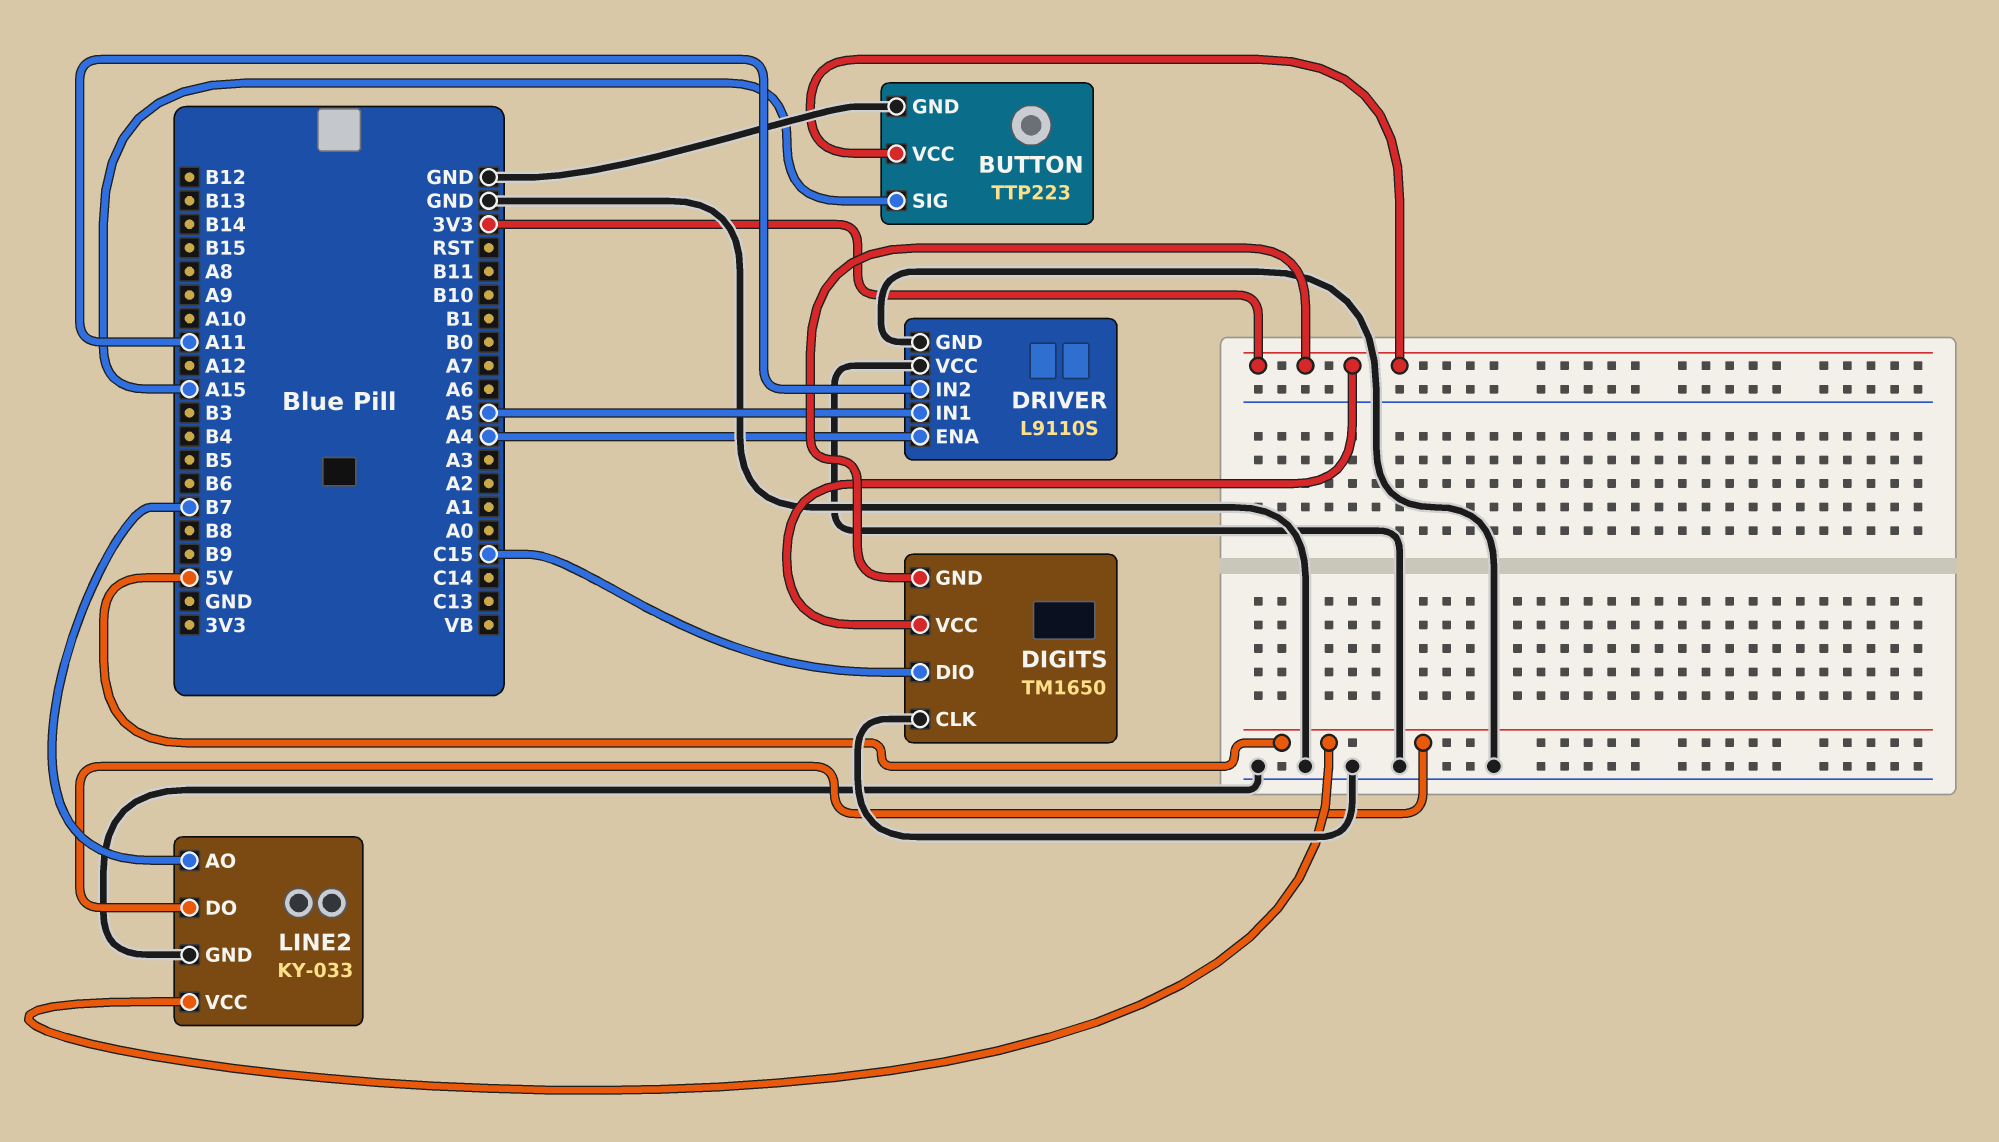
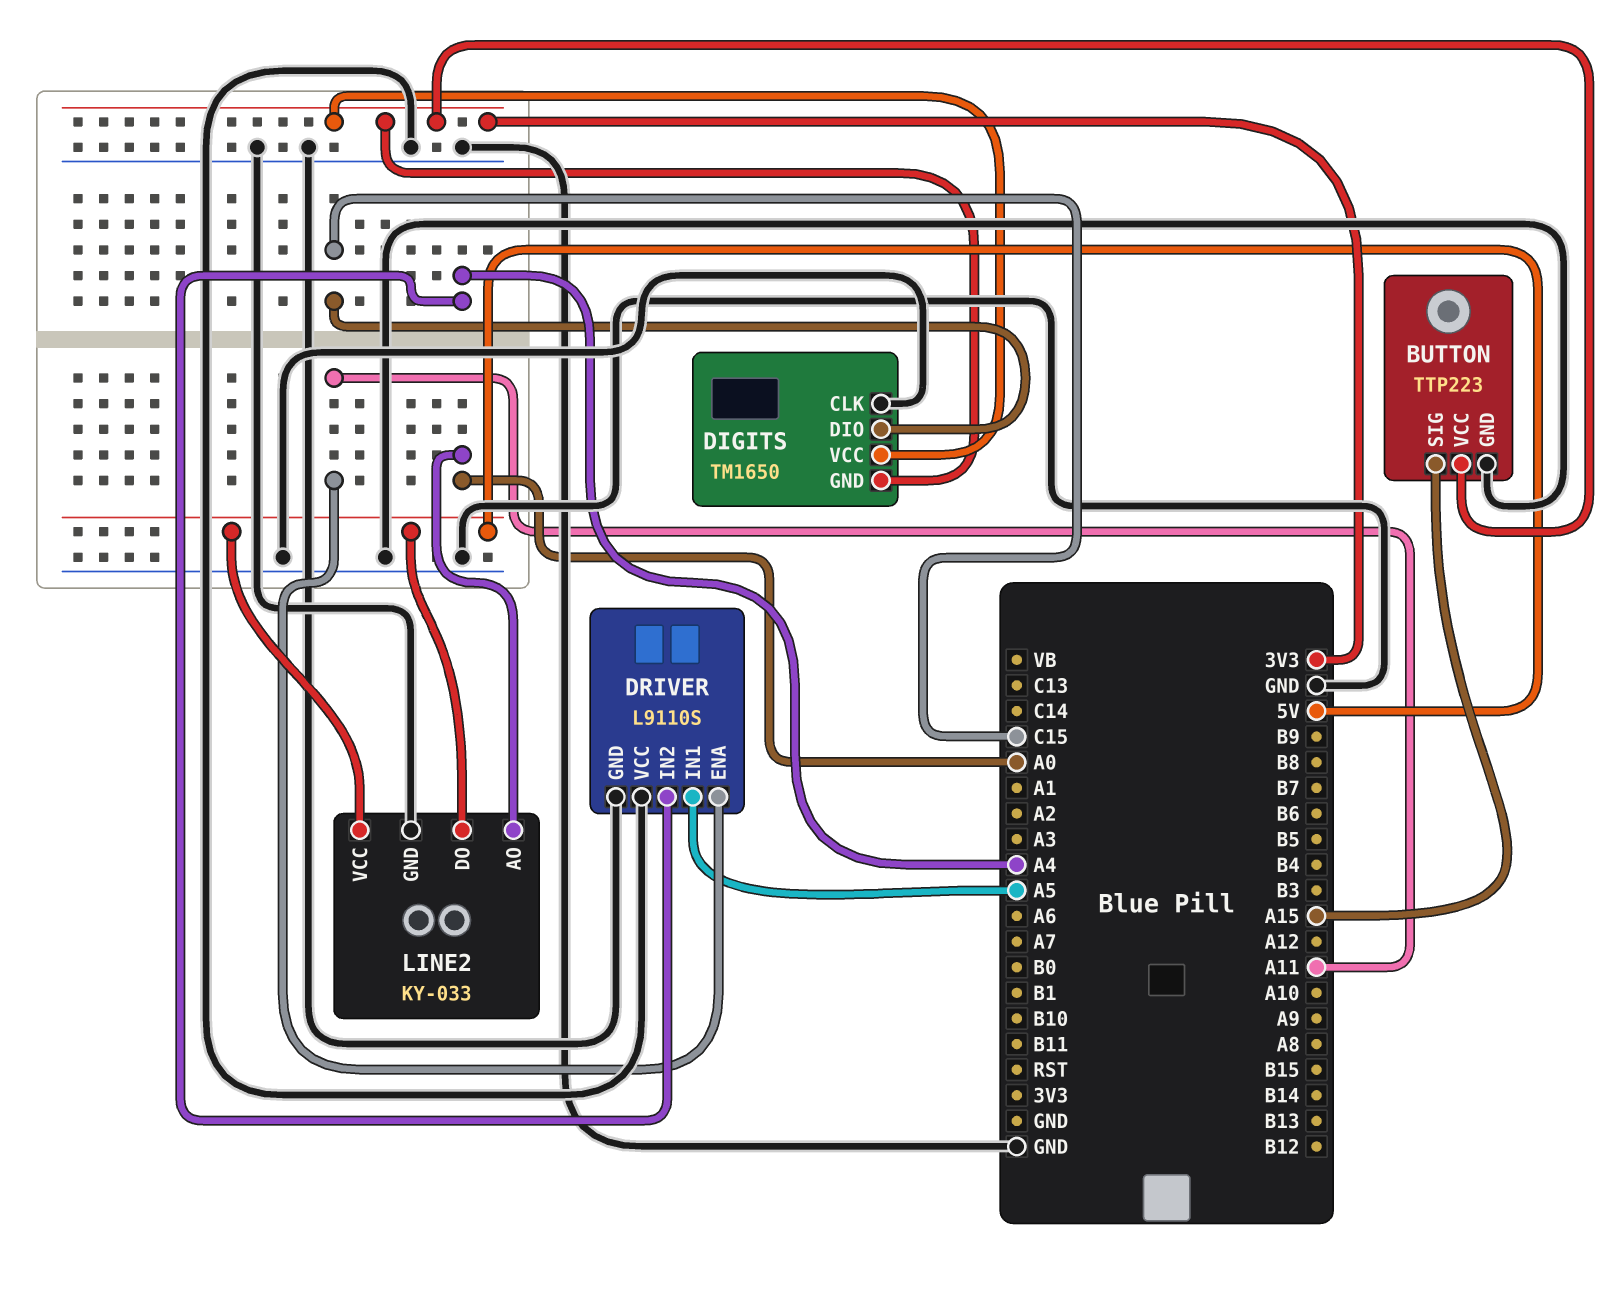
DRIVER pin ENA: A4 -> A11
DRIVER pin IN2: A11 -> A4
LINE2 pin AO: B7 -> A0

